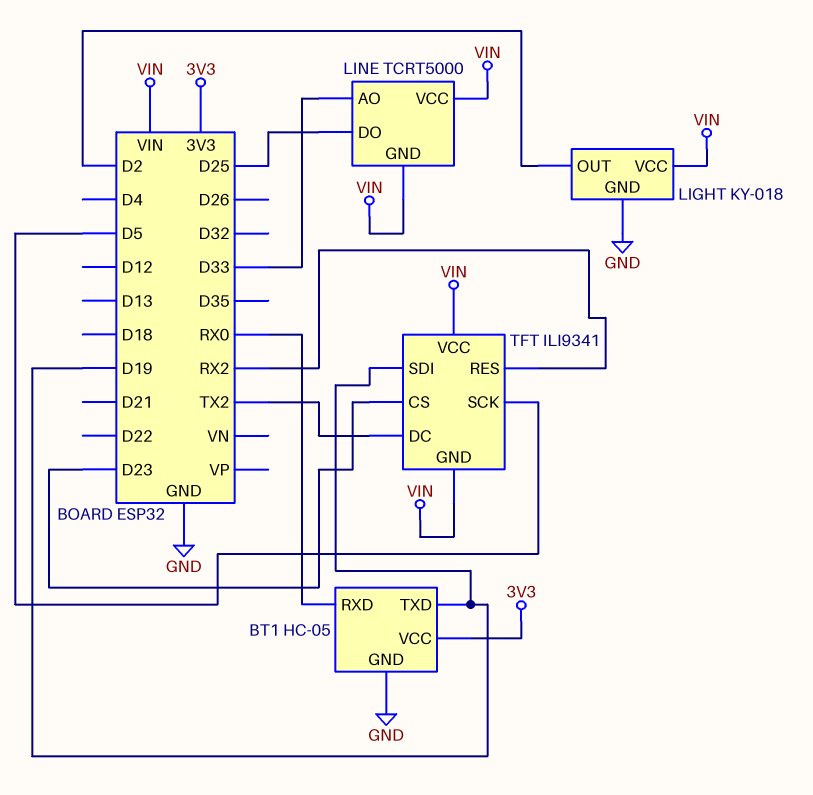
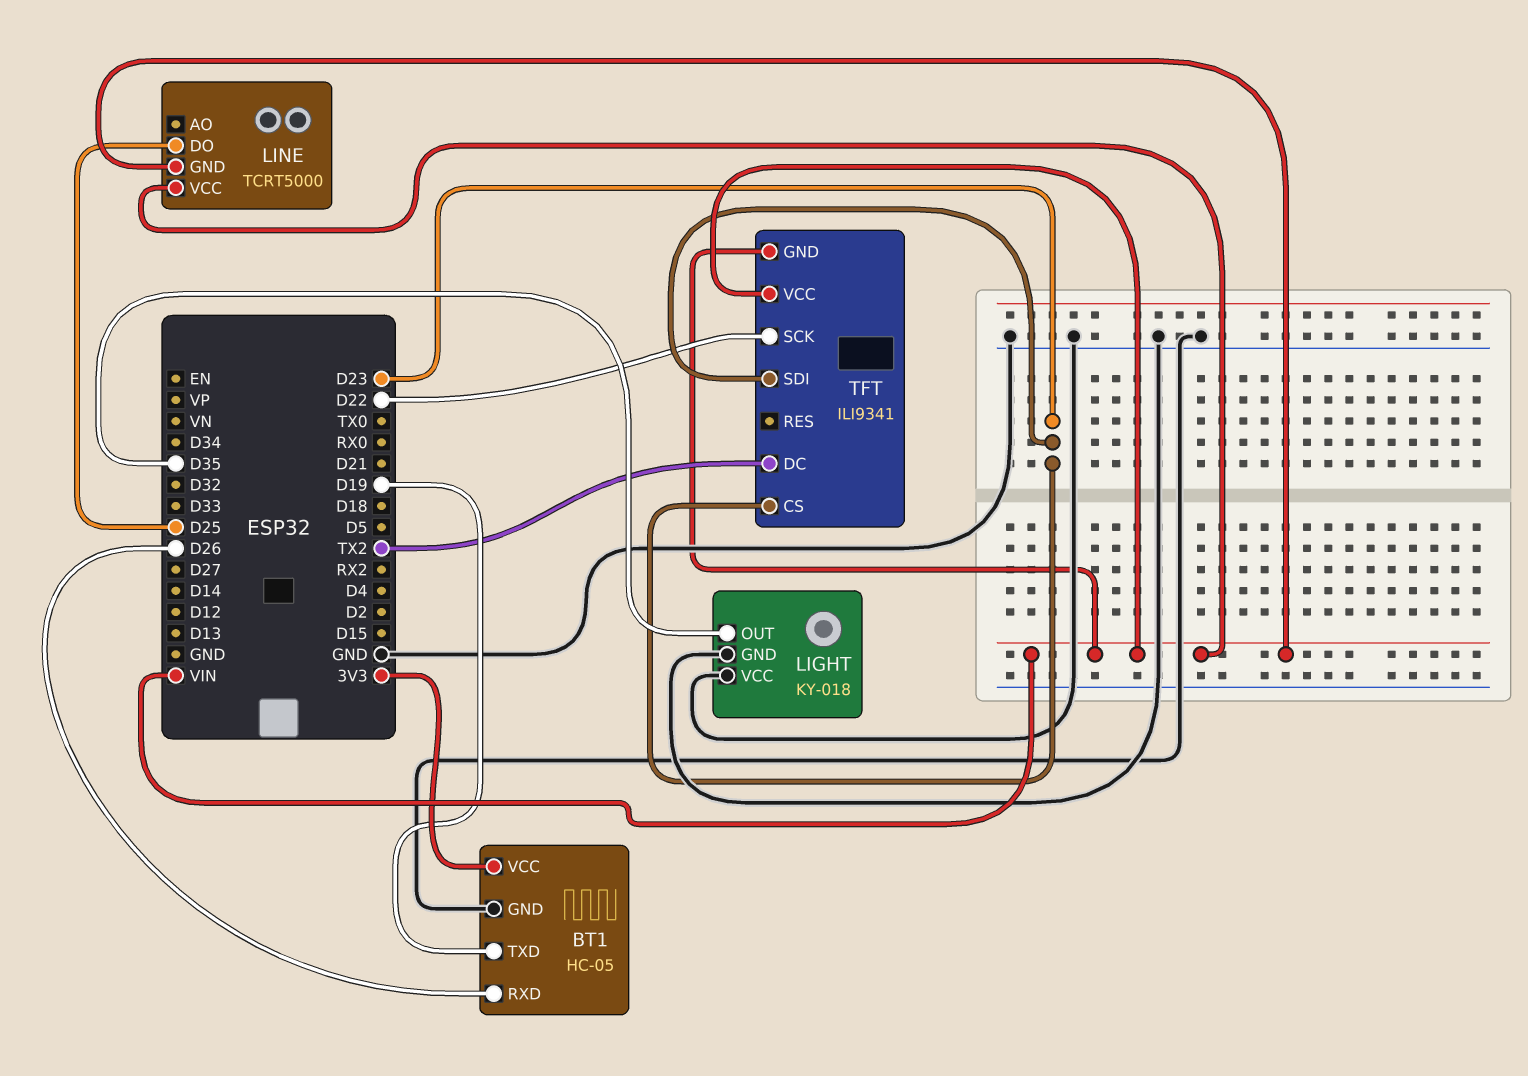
BT1 pin RXD: RX0 -> D26
LIGHT pin OUT: D2 -> D35
LIGHT pin VCC: VIN -> GND
LINE pin AO: D33 -> none
TFT pin RES: RX2 -> none
TFT pin SCK: D5 -> D22
TFT pin SDI: D19 -> D23

